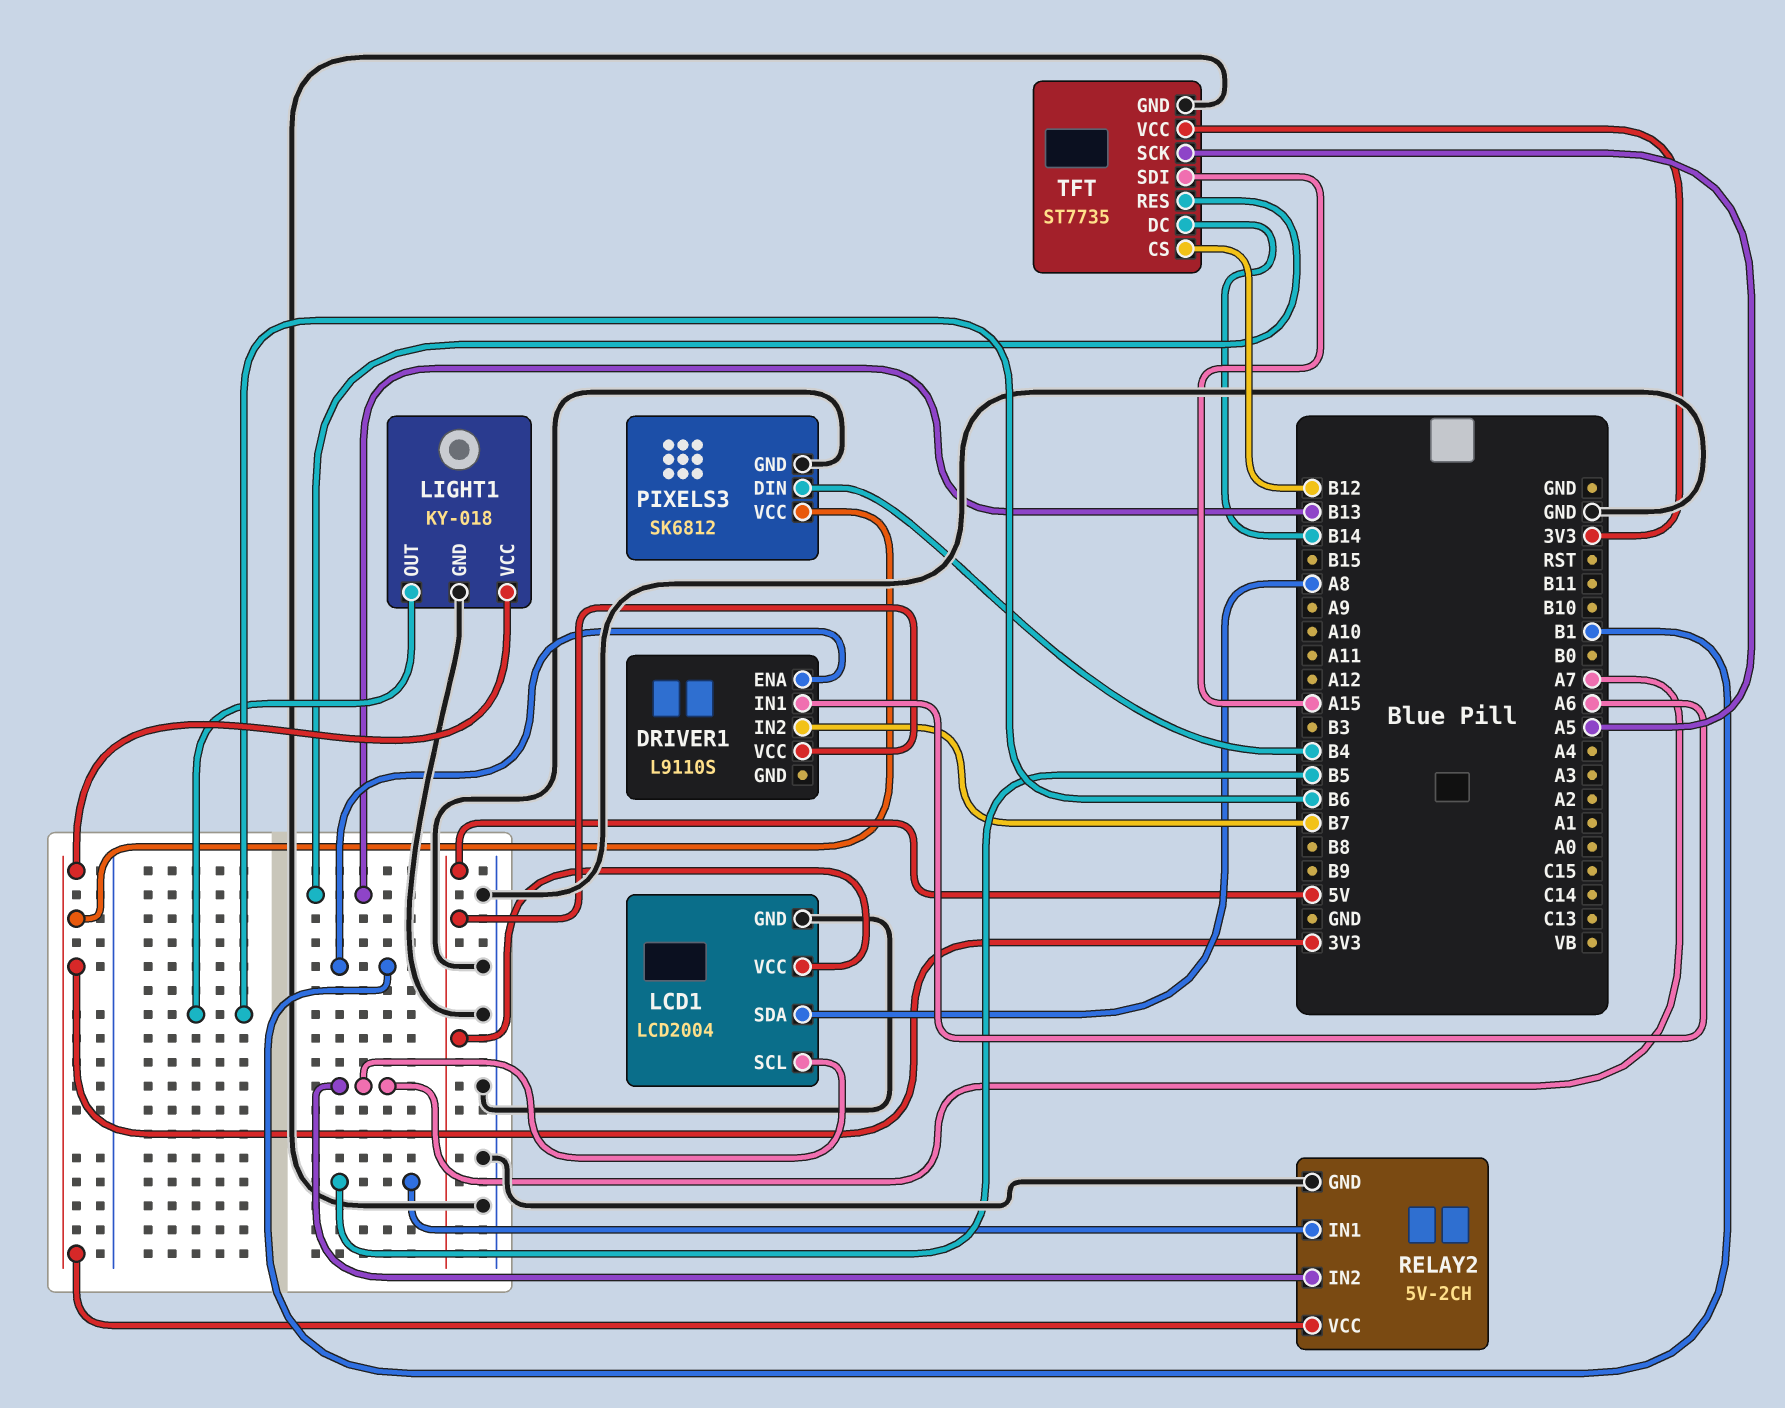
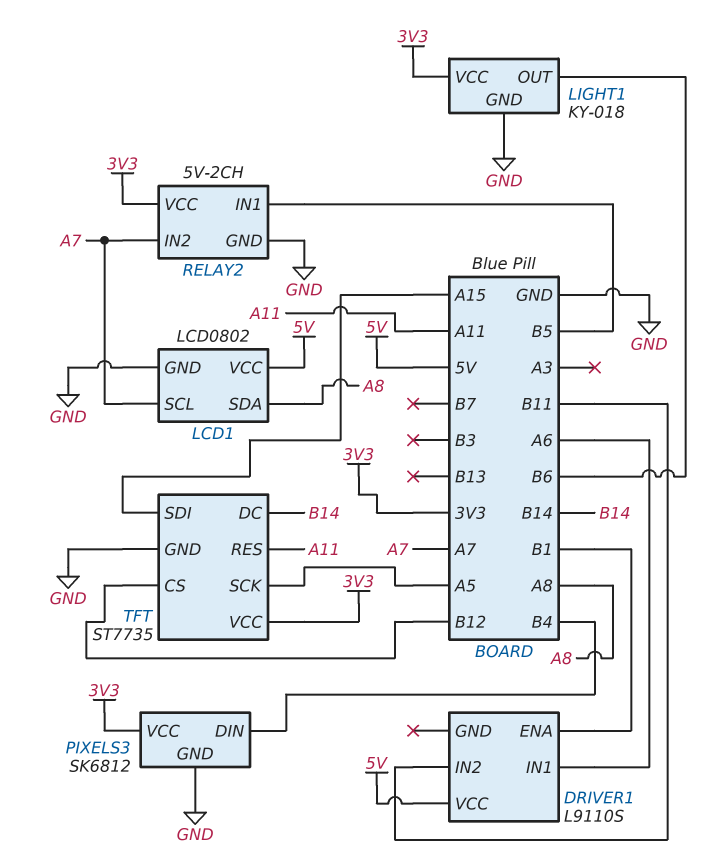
DRIVER1 pin IN2: B7 -> B11
LCD1: LCD2004 -> LCD0802
TFT pin RES: B13 -> A11

